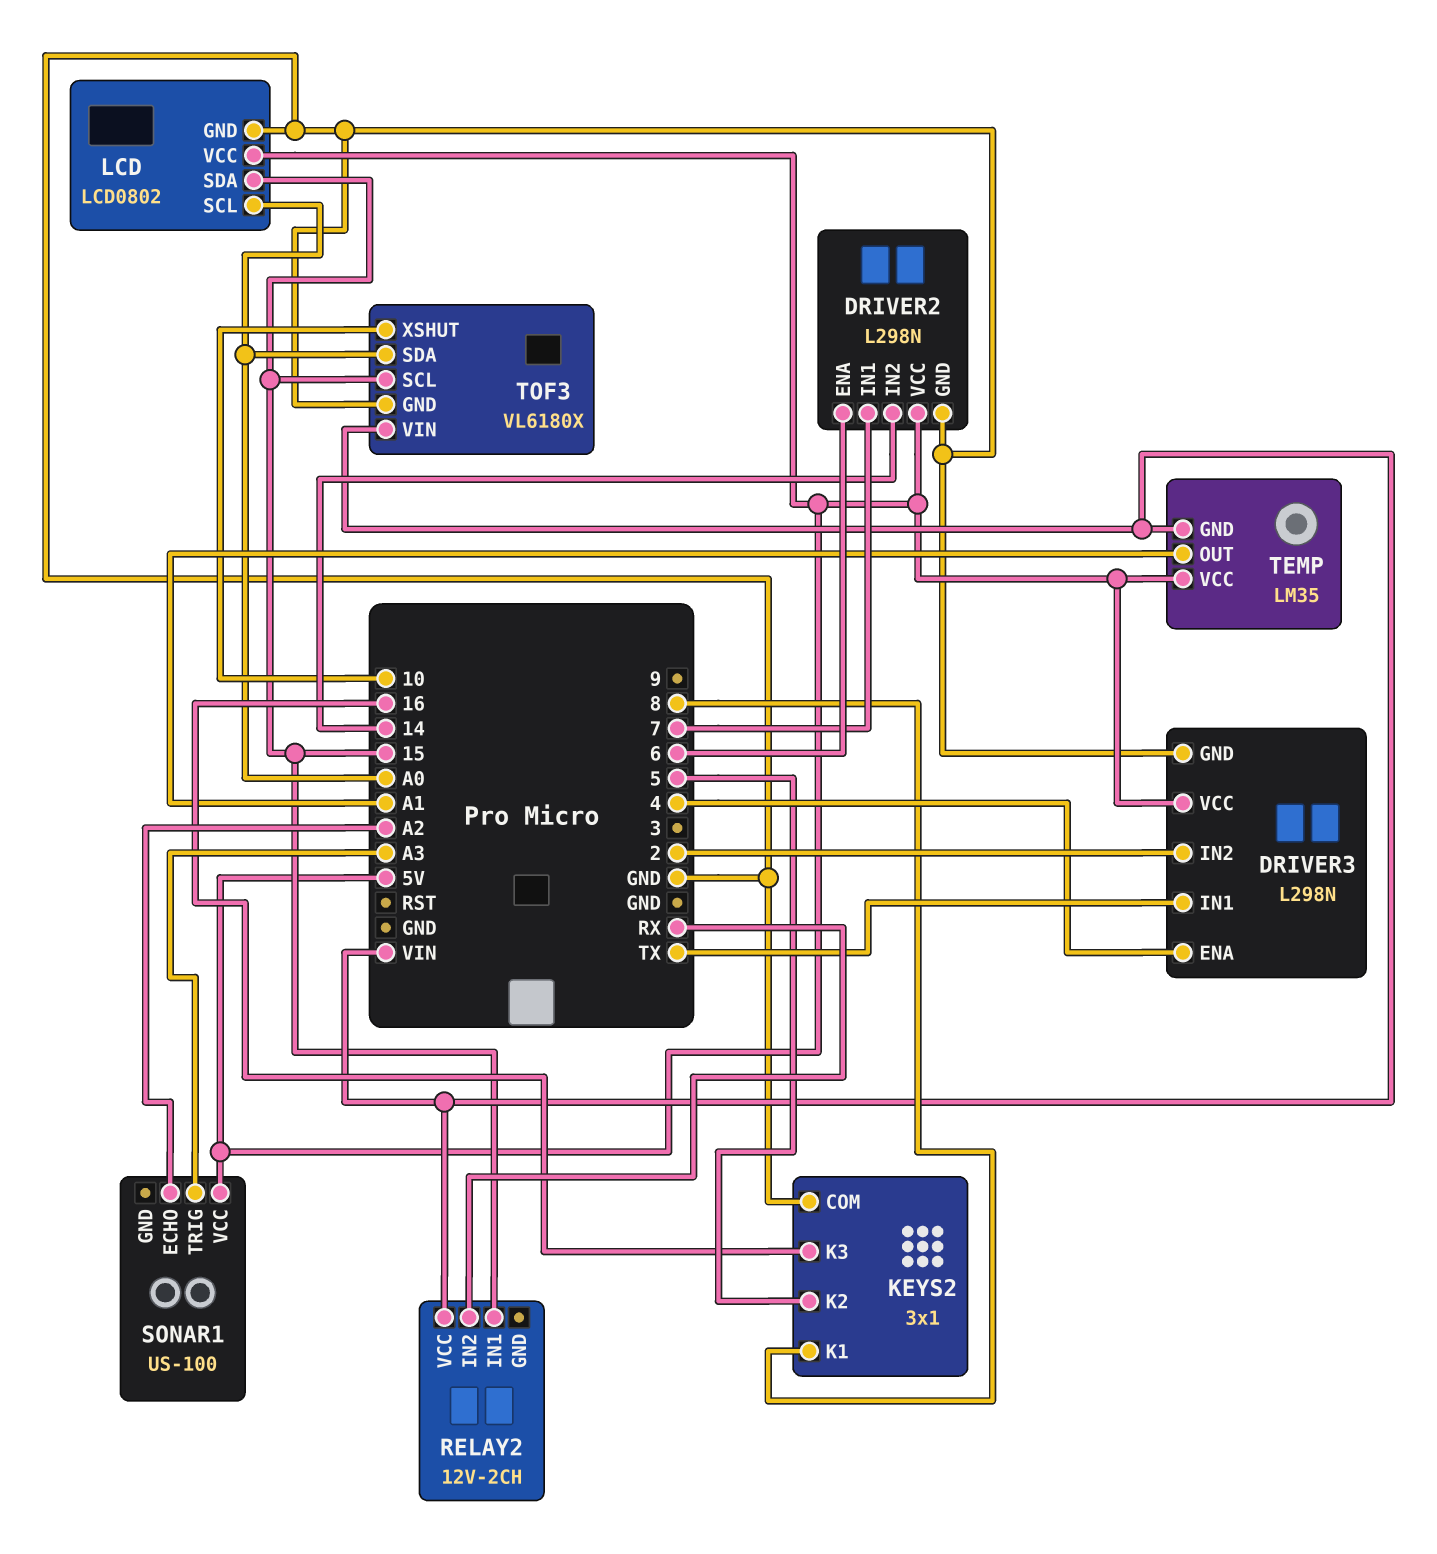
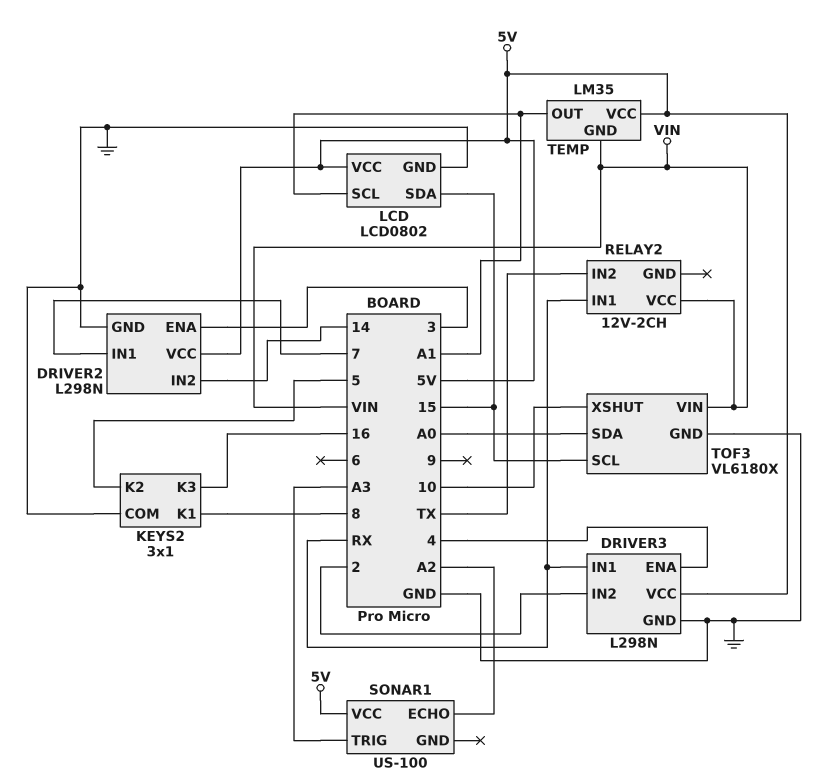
DRIVER2 pin ENA: 6 -> 3
DRIVER3 pin IN1: TX -> RX
LCD pin SCL: A0 -> A1
RELAY2 pin IN1: 15 -> RX
RELAY2 pin IN2: RX -> TX

